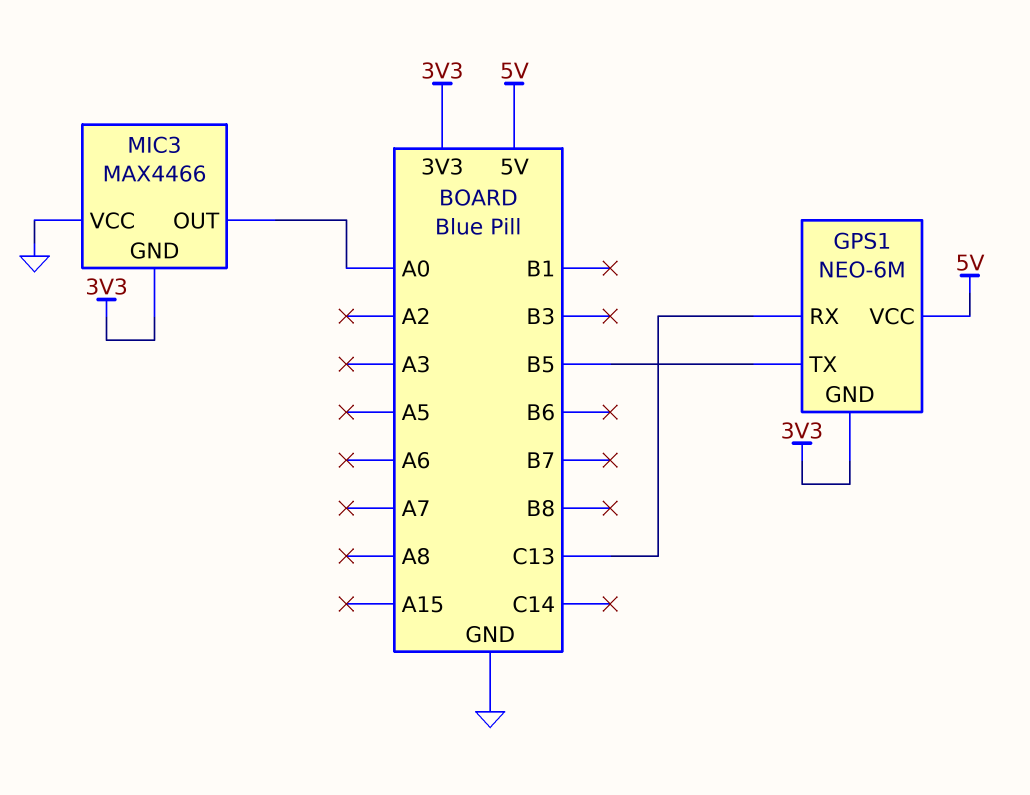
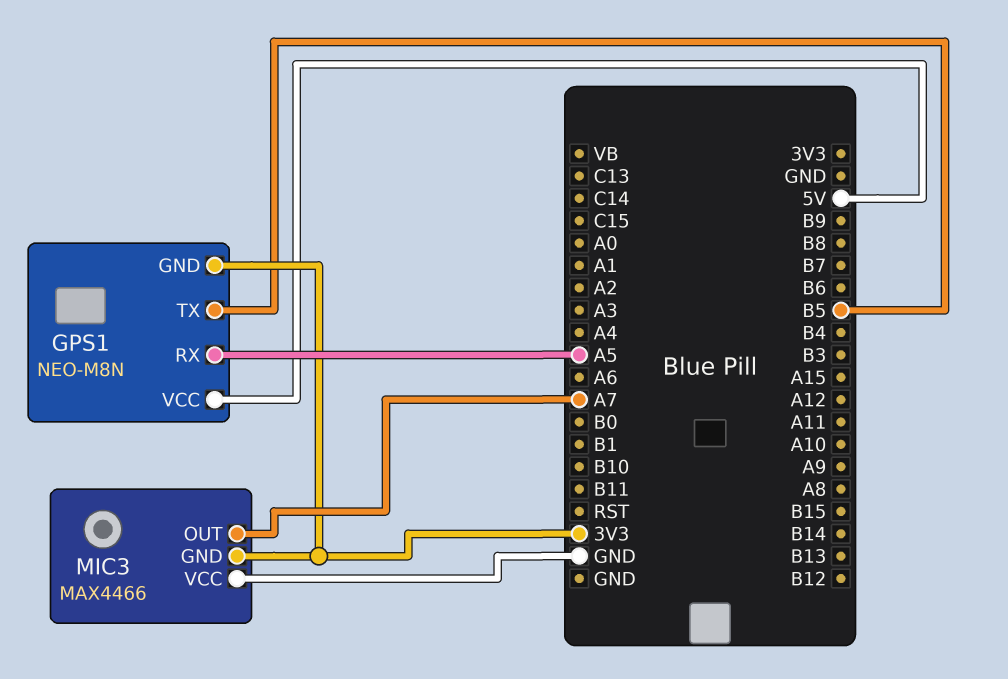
GPS1: NEO-6M -> NEO-M8N
GPS1 pin RX: C13 -> A5
MIC3 pin OUT: A0 -> A7

